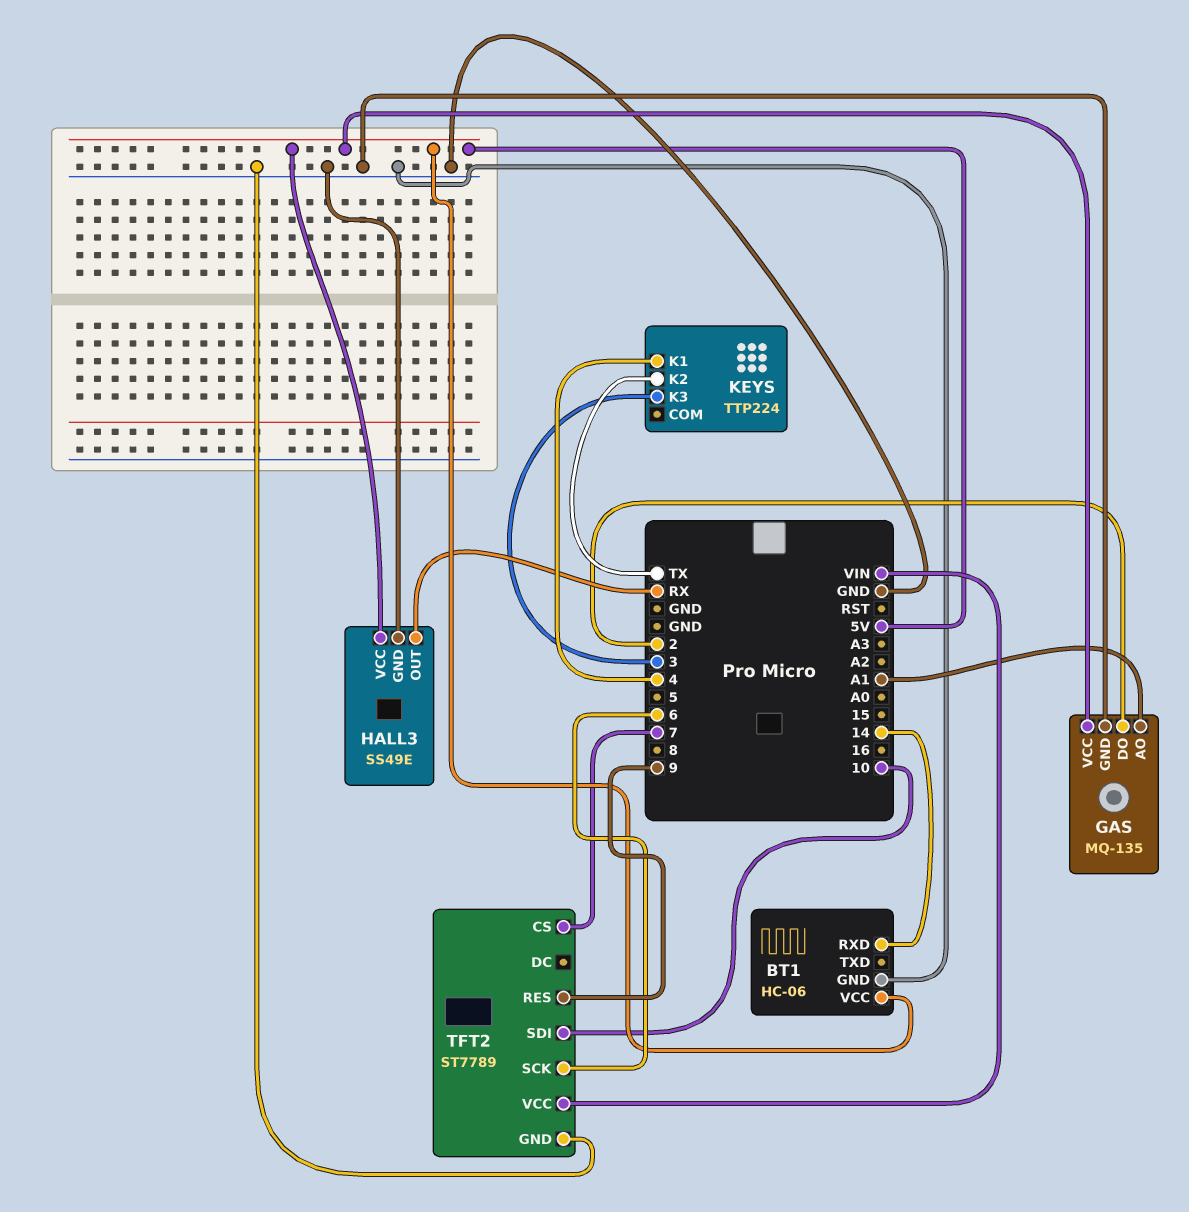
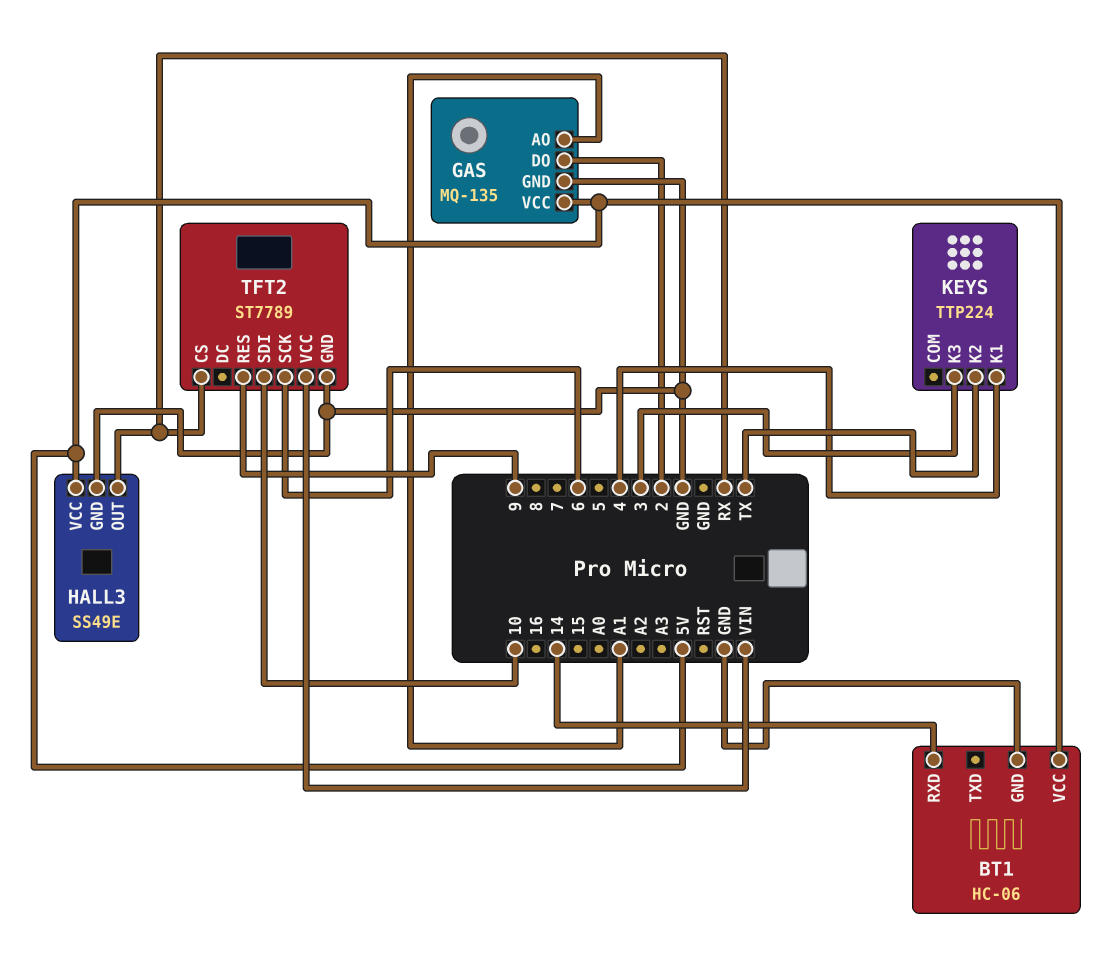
TFT2 pin CS: 7 -> RX

